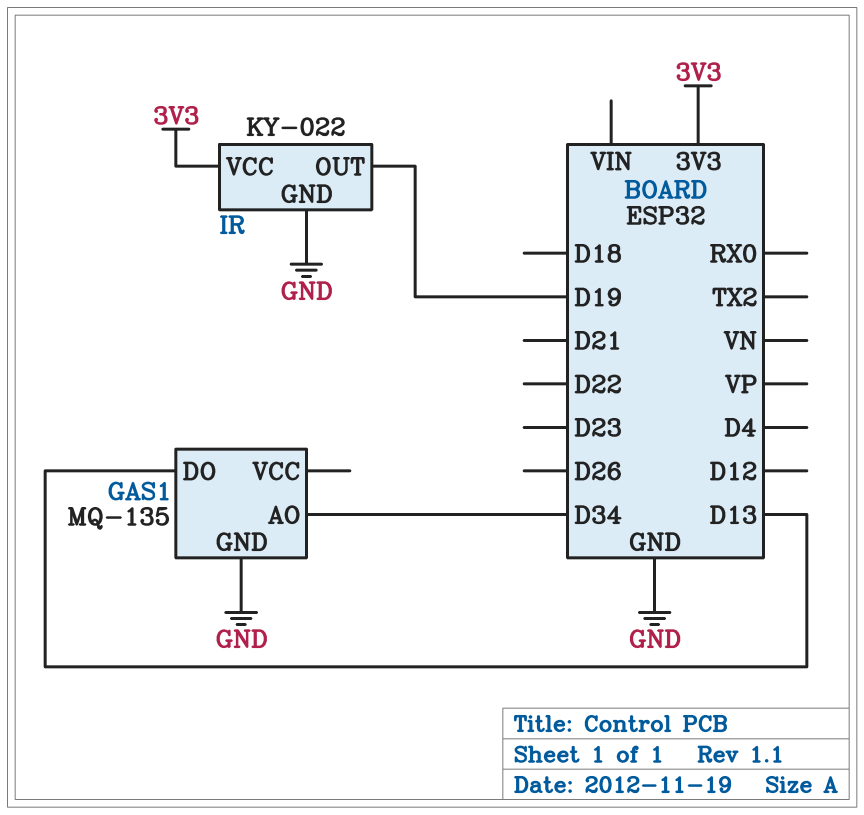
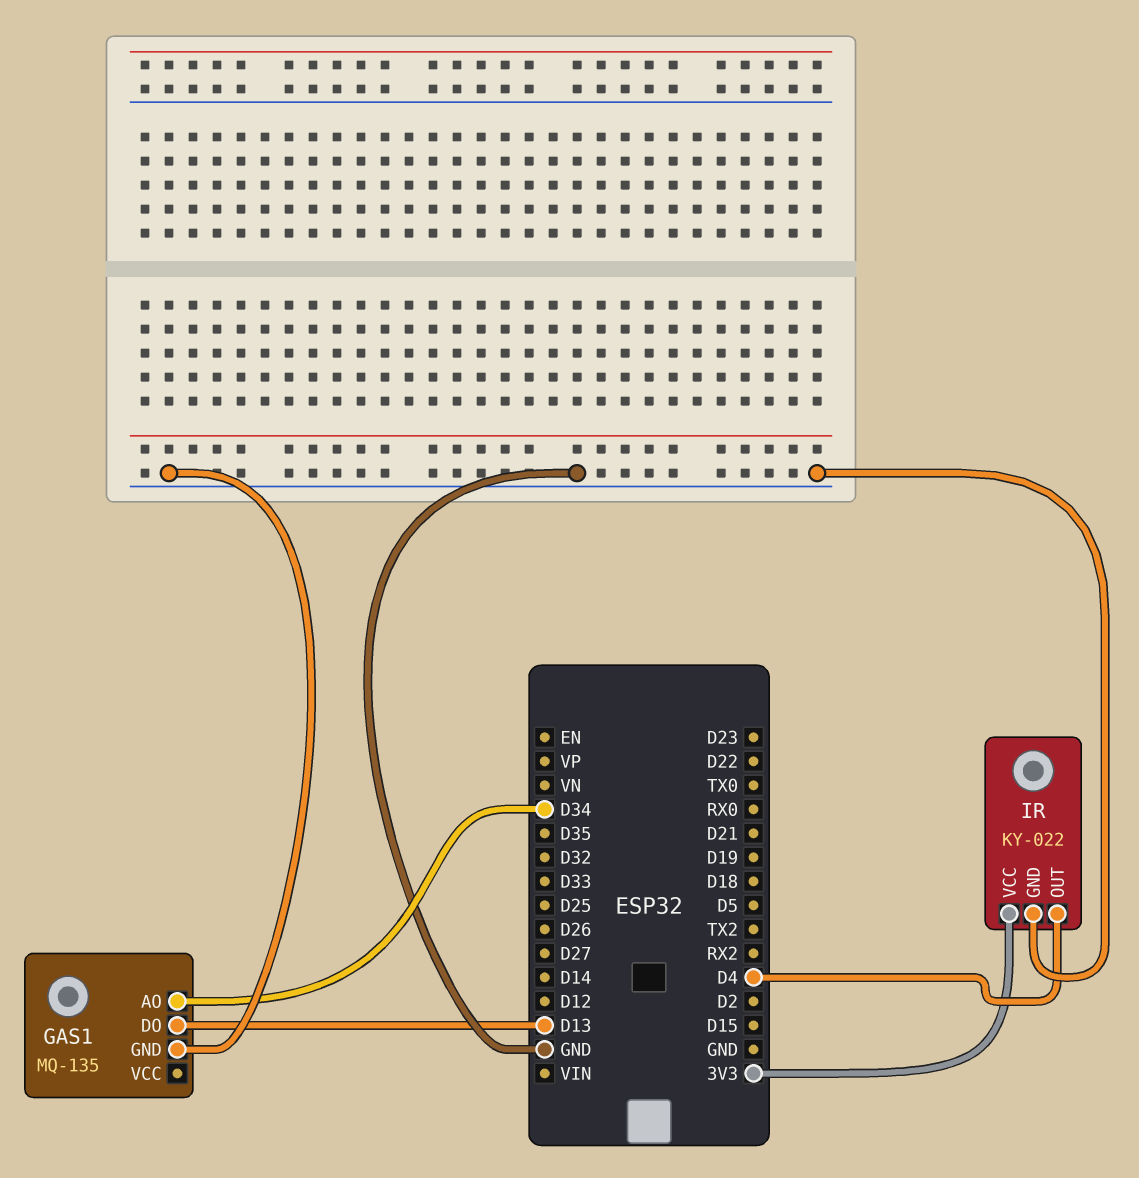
IR pin OUT: D19 -> D4

